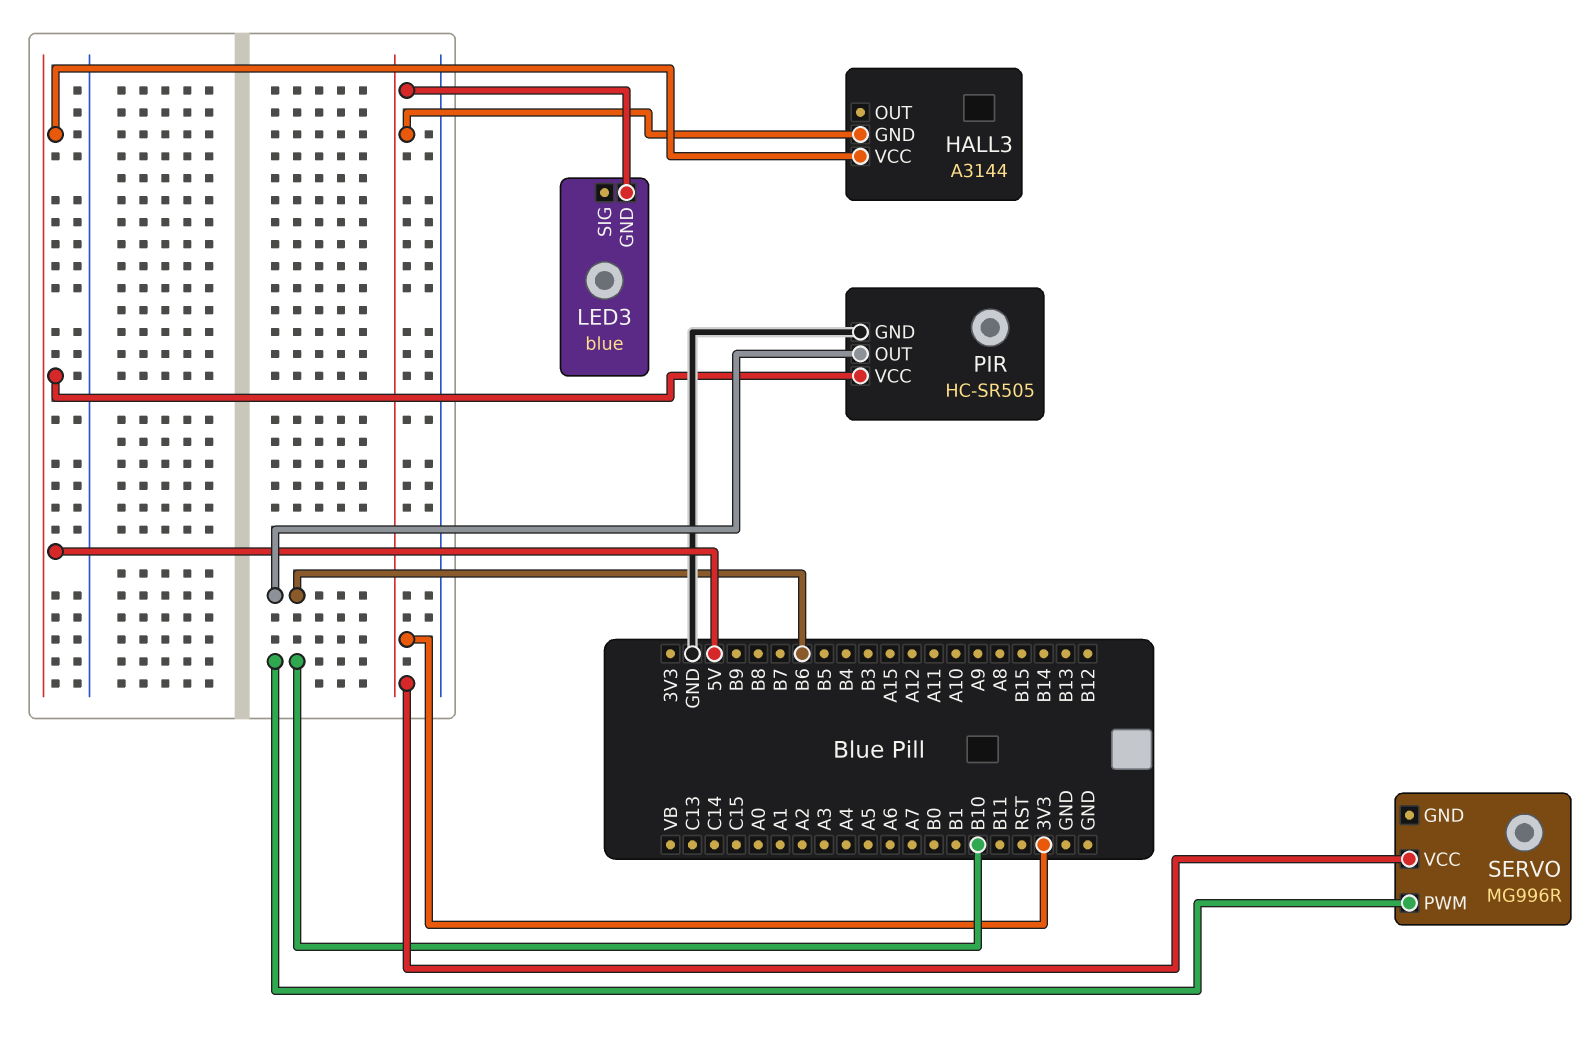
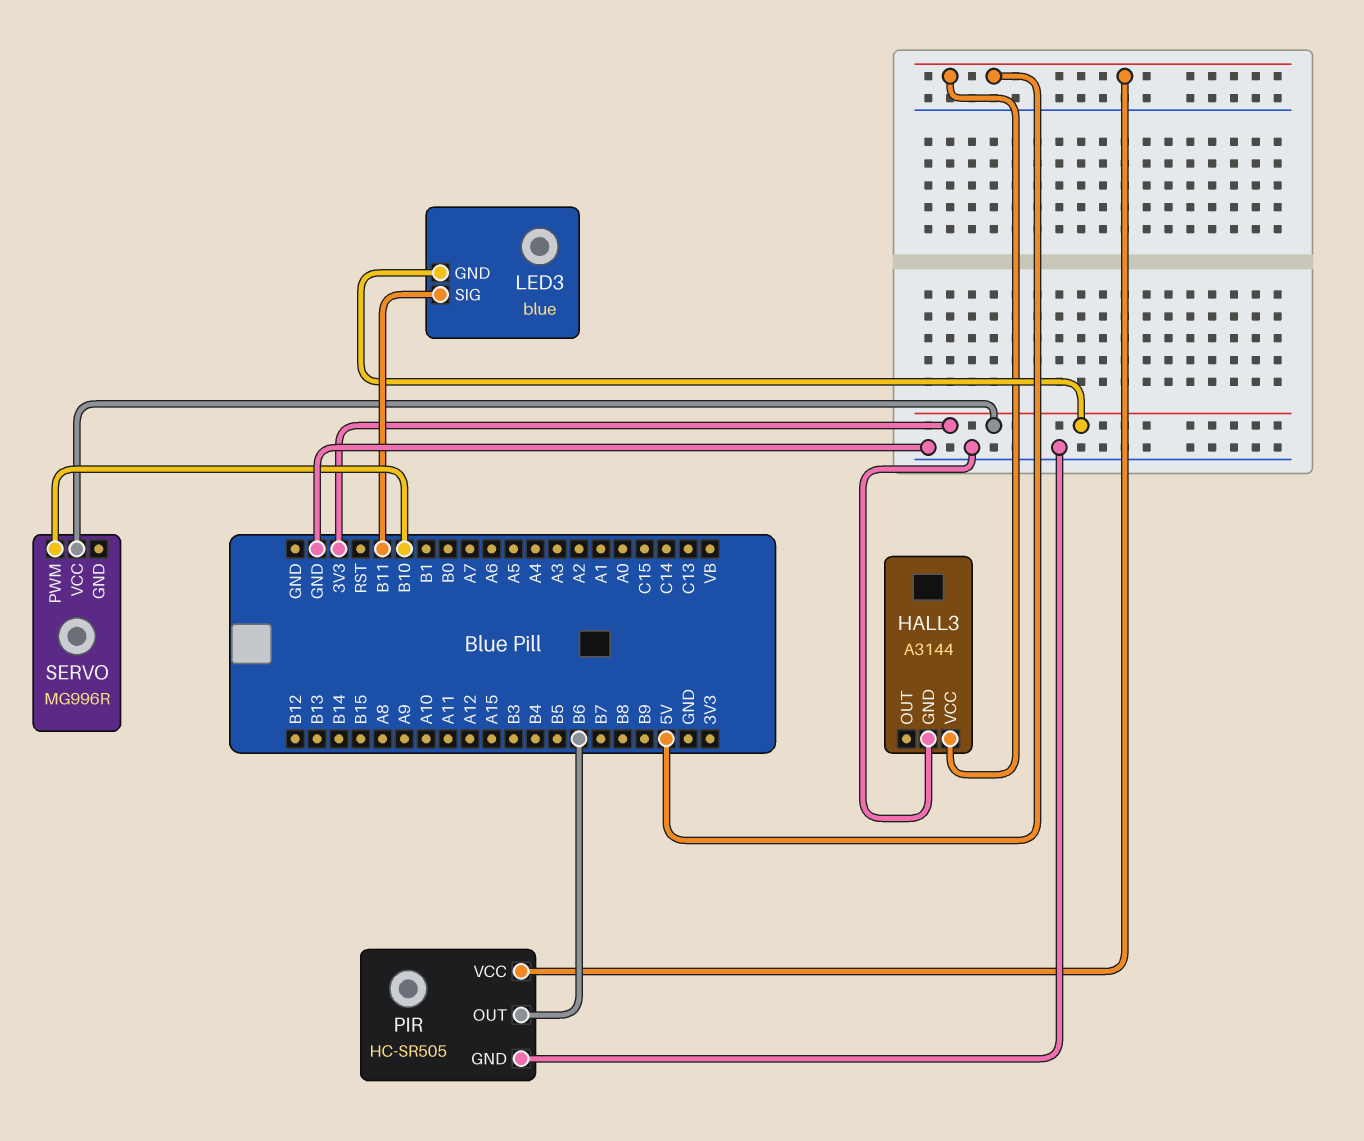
HALL3 pin GND: 3V3 -> GND
LED3 pin SIG: none -> B11

